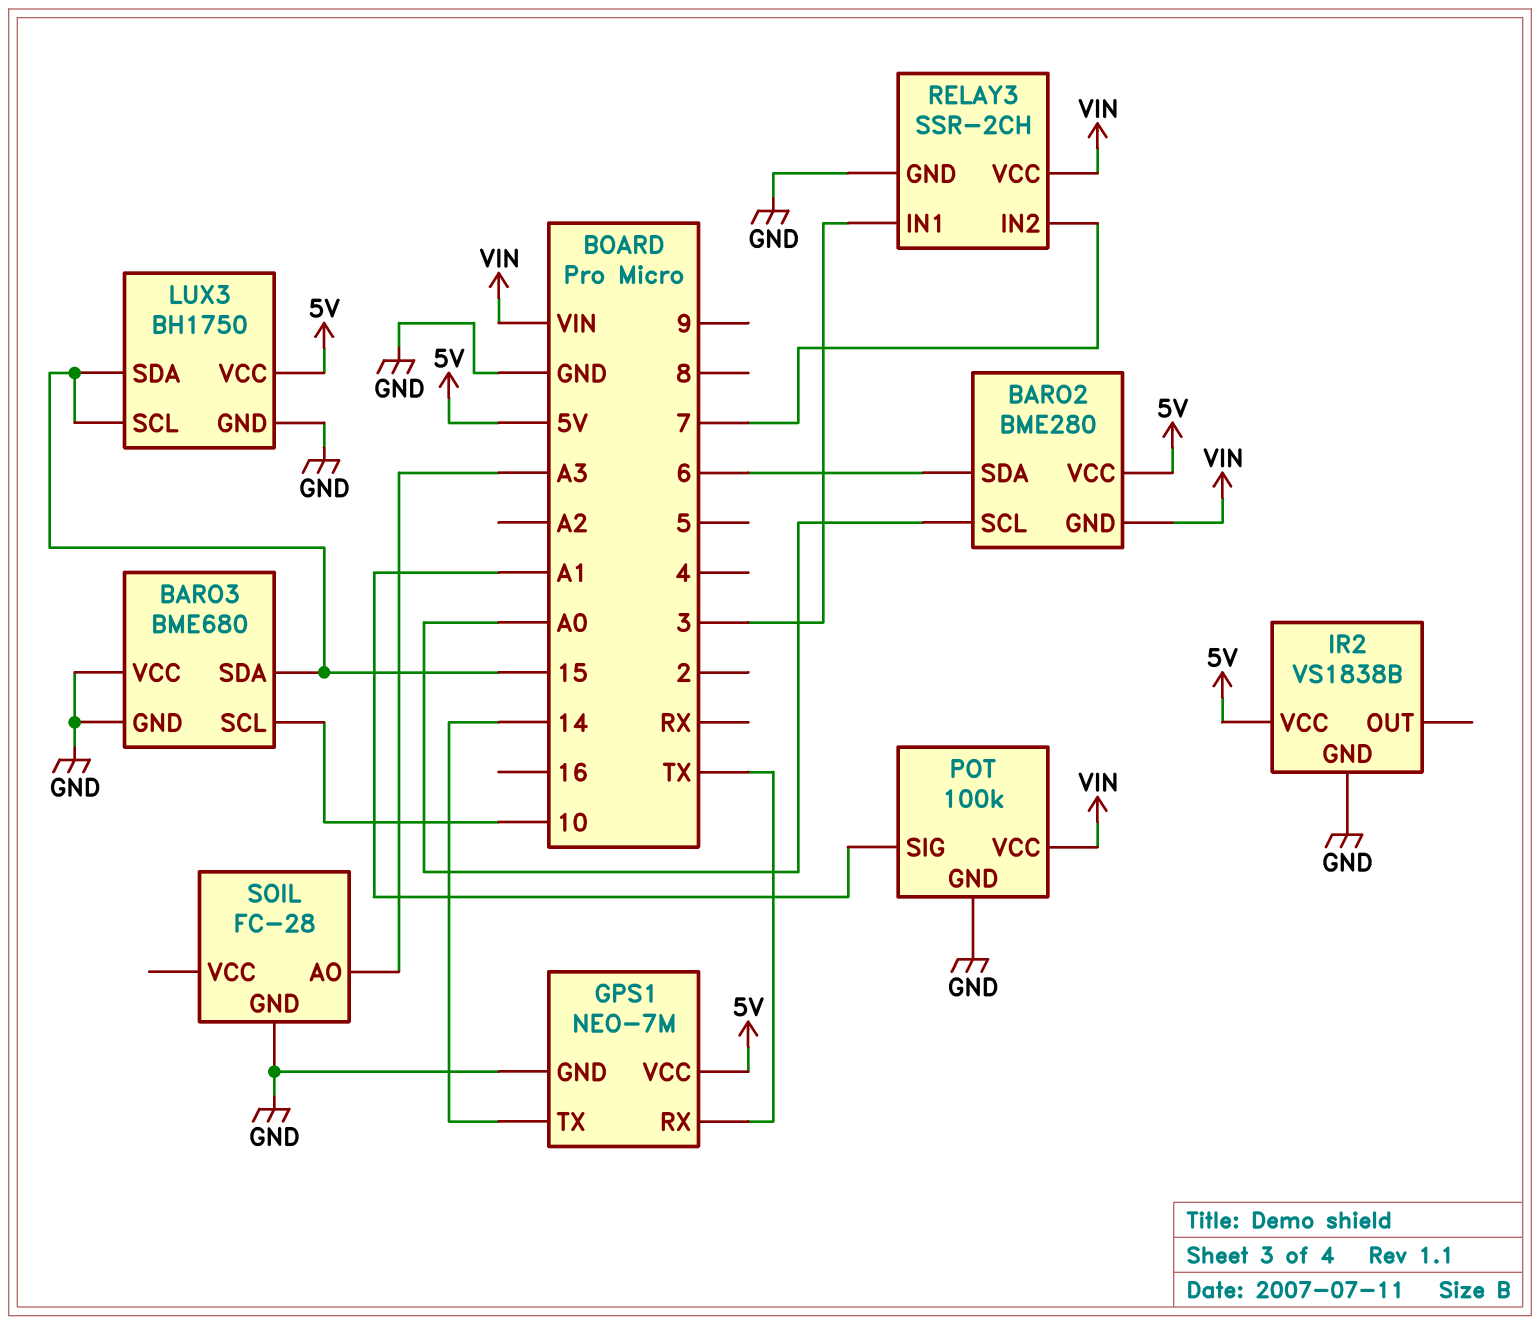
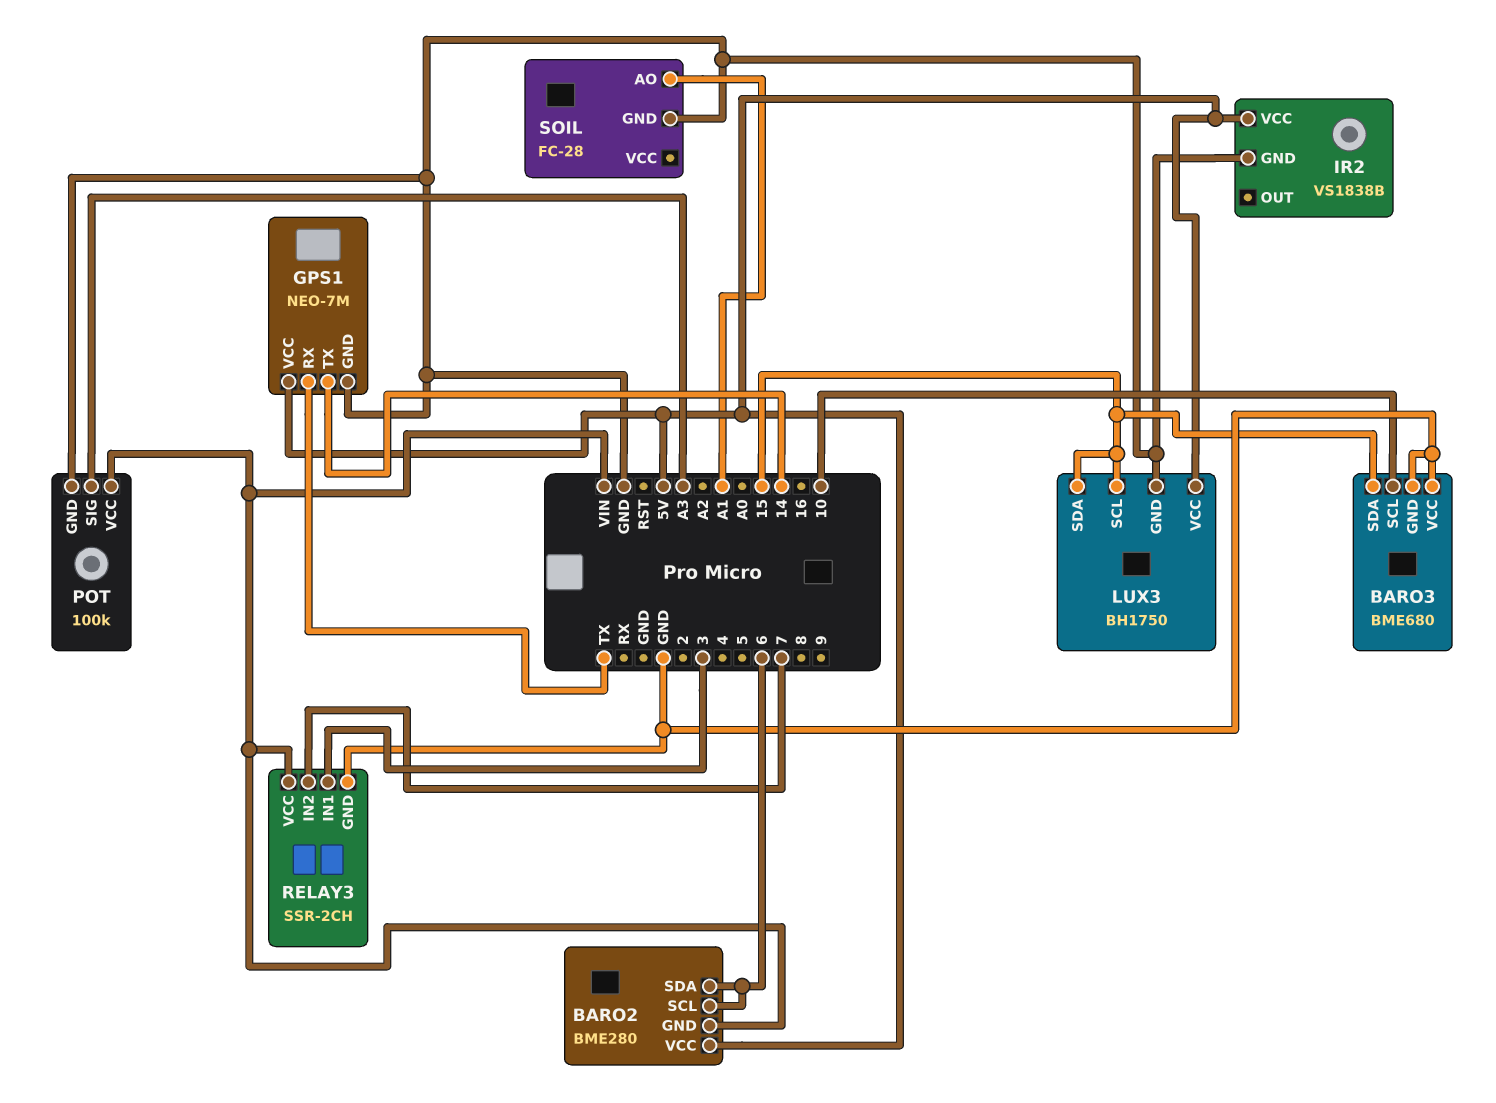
BARO2 pin SCL: A0 -> 6
POT pin SIG: A1 -> A3
SOIL pin AO: A3 -> A1

